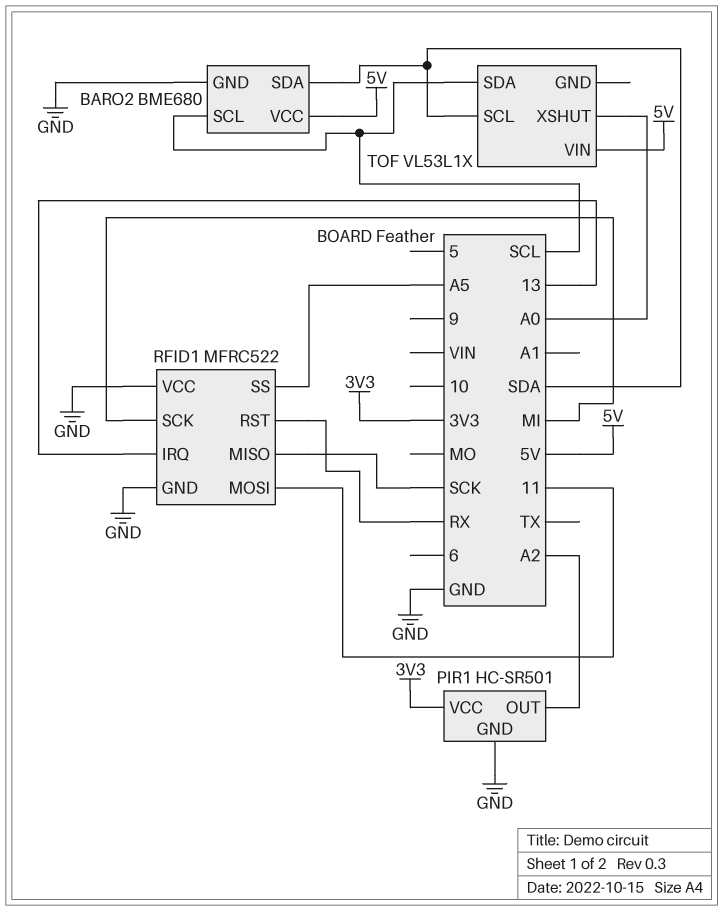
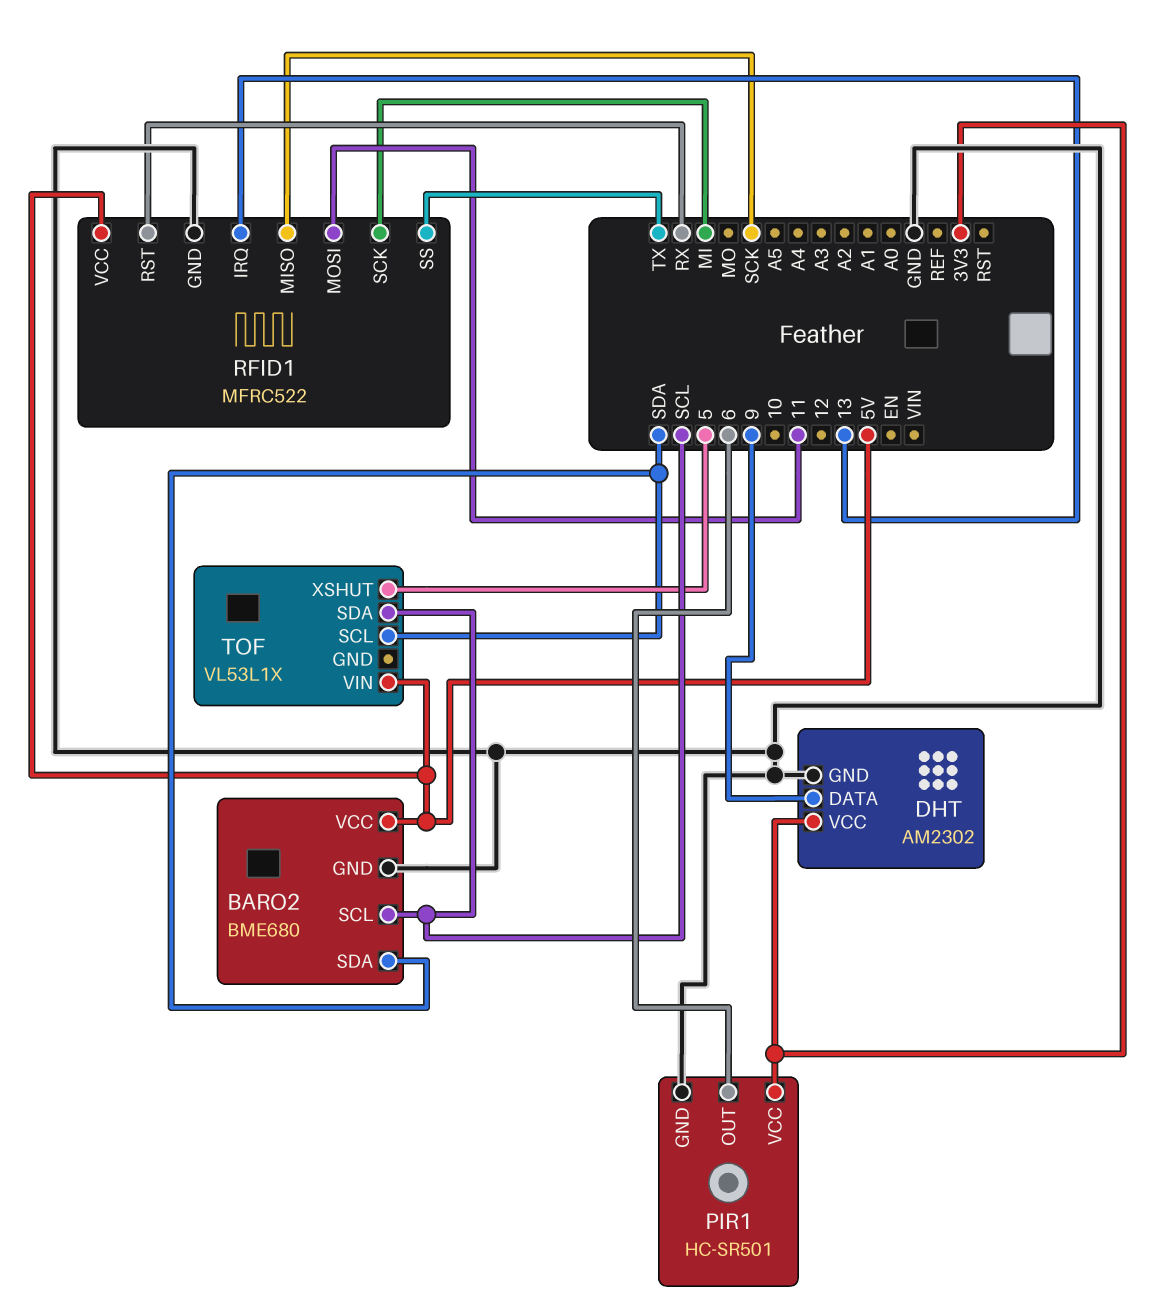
DHT: none -> AM2302
DHT pin DATA: none -> 9
DHT pin GND: none -> GND
DHT pin VCC: none -> 3V3
PIR1 pin OUT: A2 -> 6
RFID1 pin SS: A5 -> TX
RFID1 pin VCC: GND -> 5V
TOF pin XSHUT: A0 -> 5

